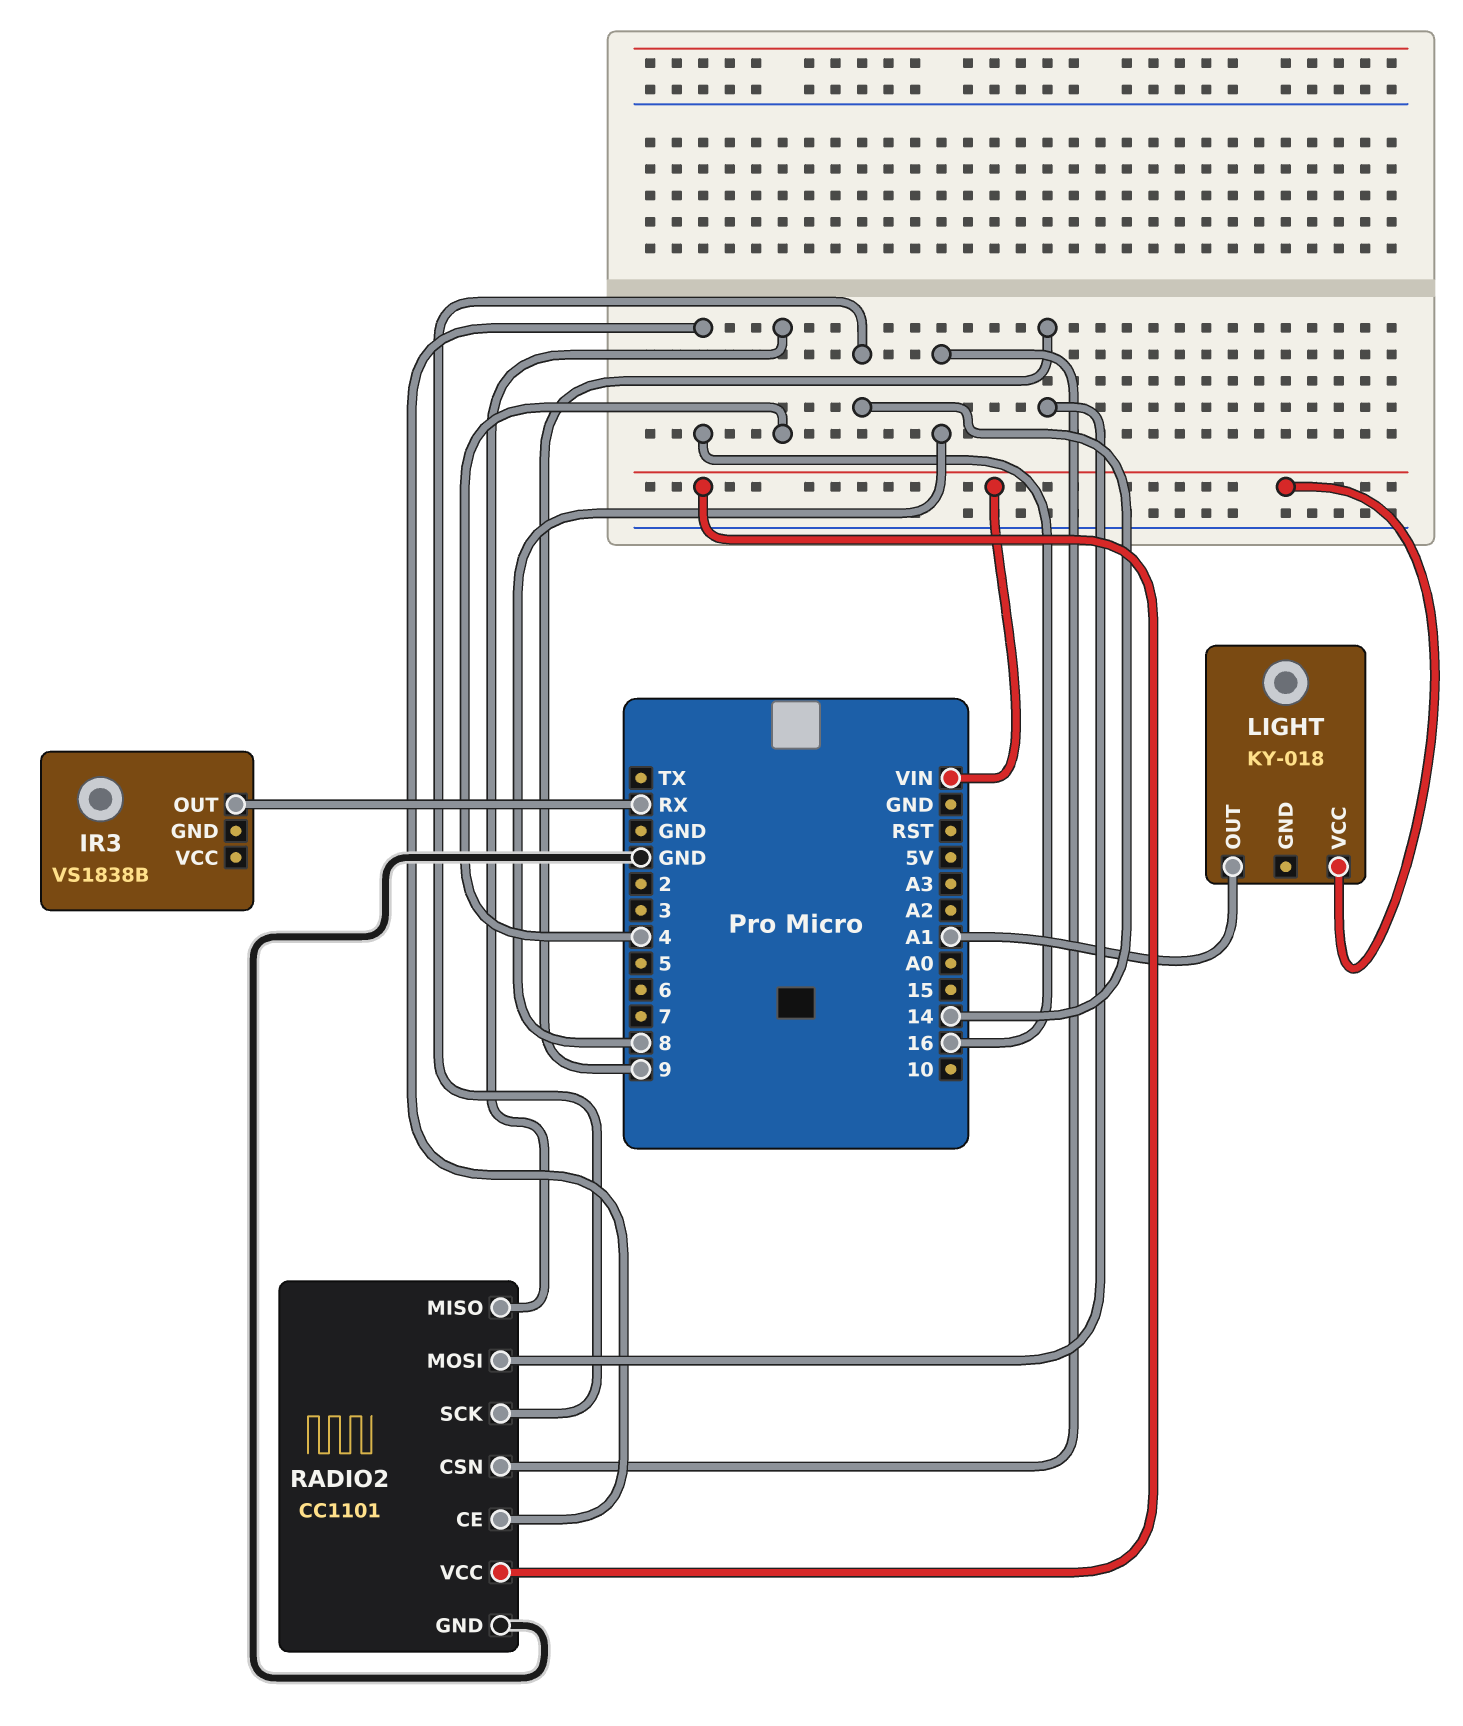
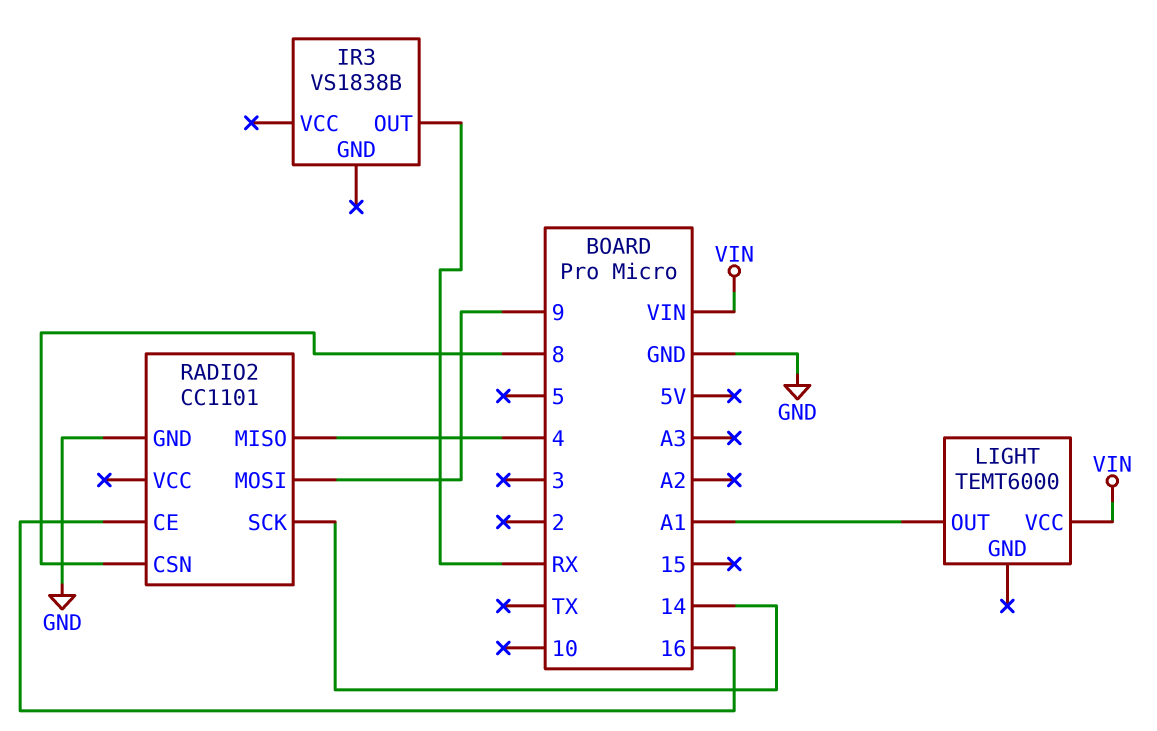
LIGHT: KY-018 -> TEMT6000
RADIO2 pin VCC: VIN -> none

